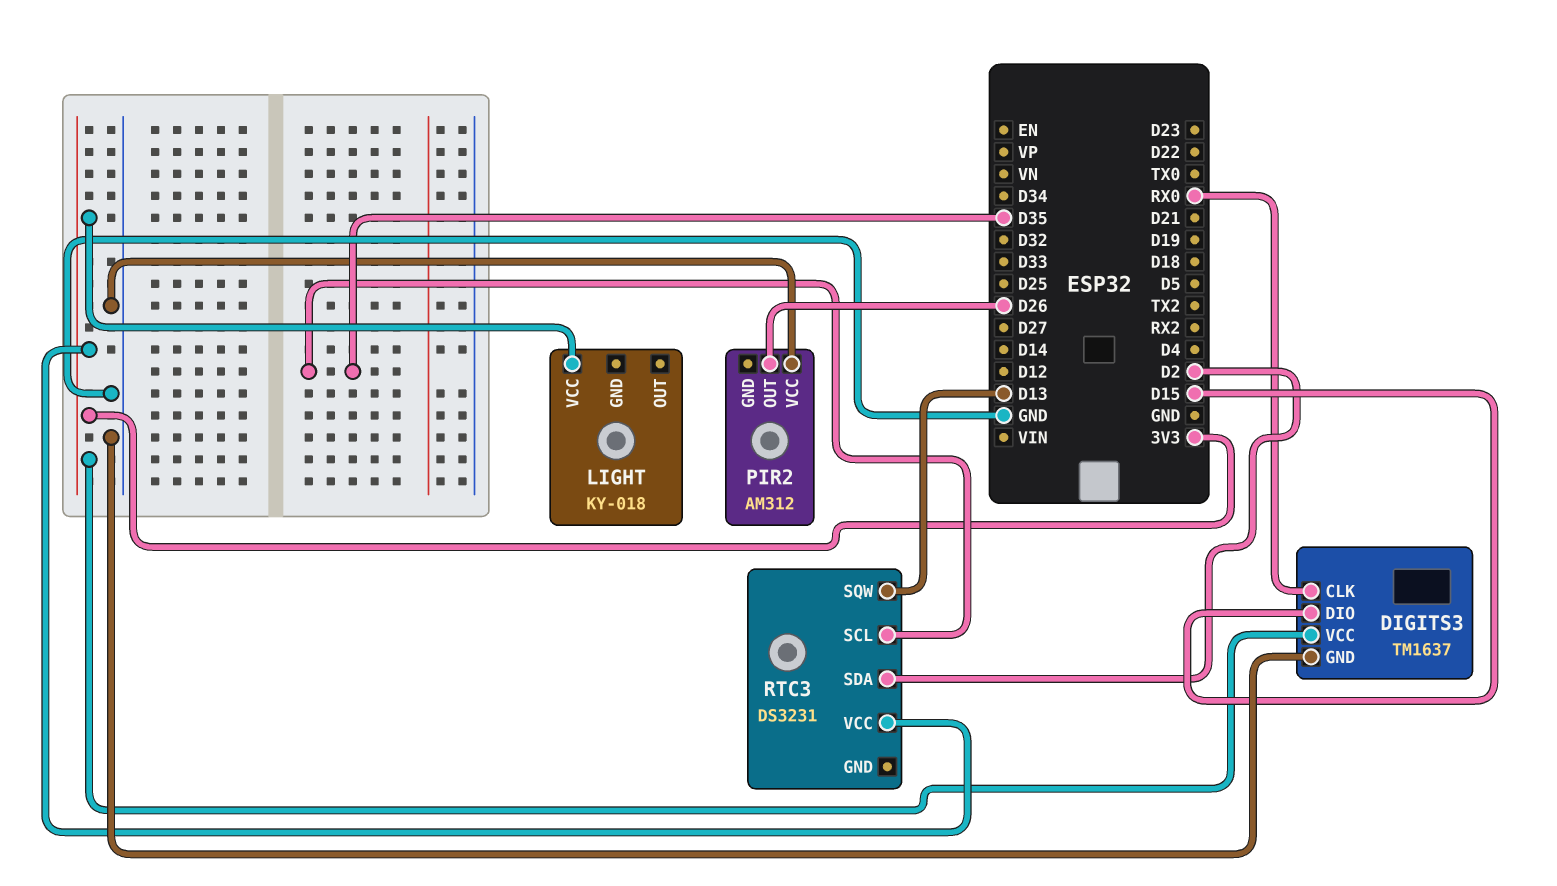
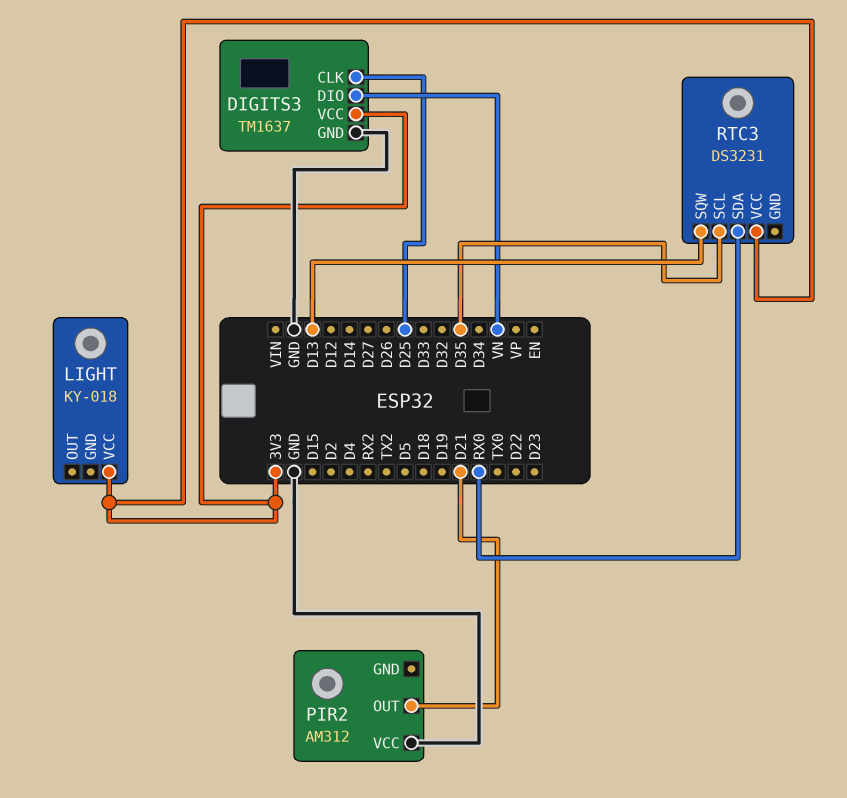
DIGITS3 pin CLK: RX0 -> D25
DIGITS3 pin DIO: D15 -> VN
PIR2 pin OUT: D26 -> D21
RTC3 pin SDA: D2 -> RX0

